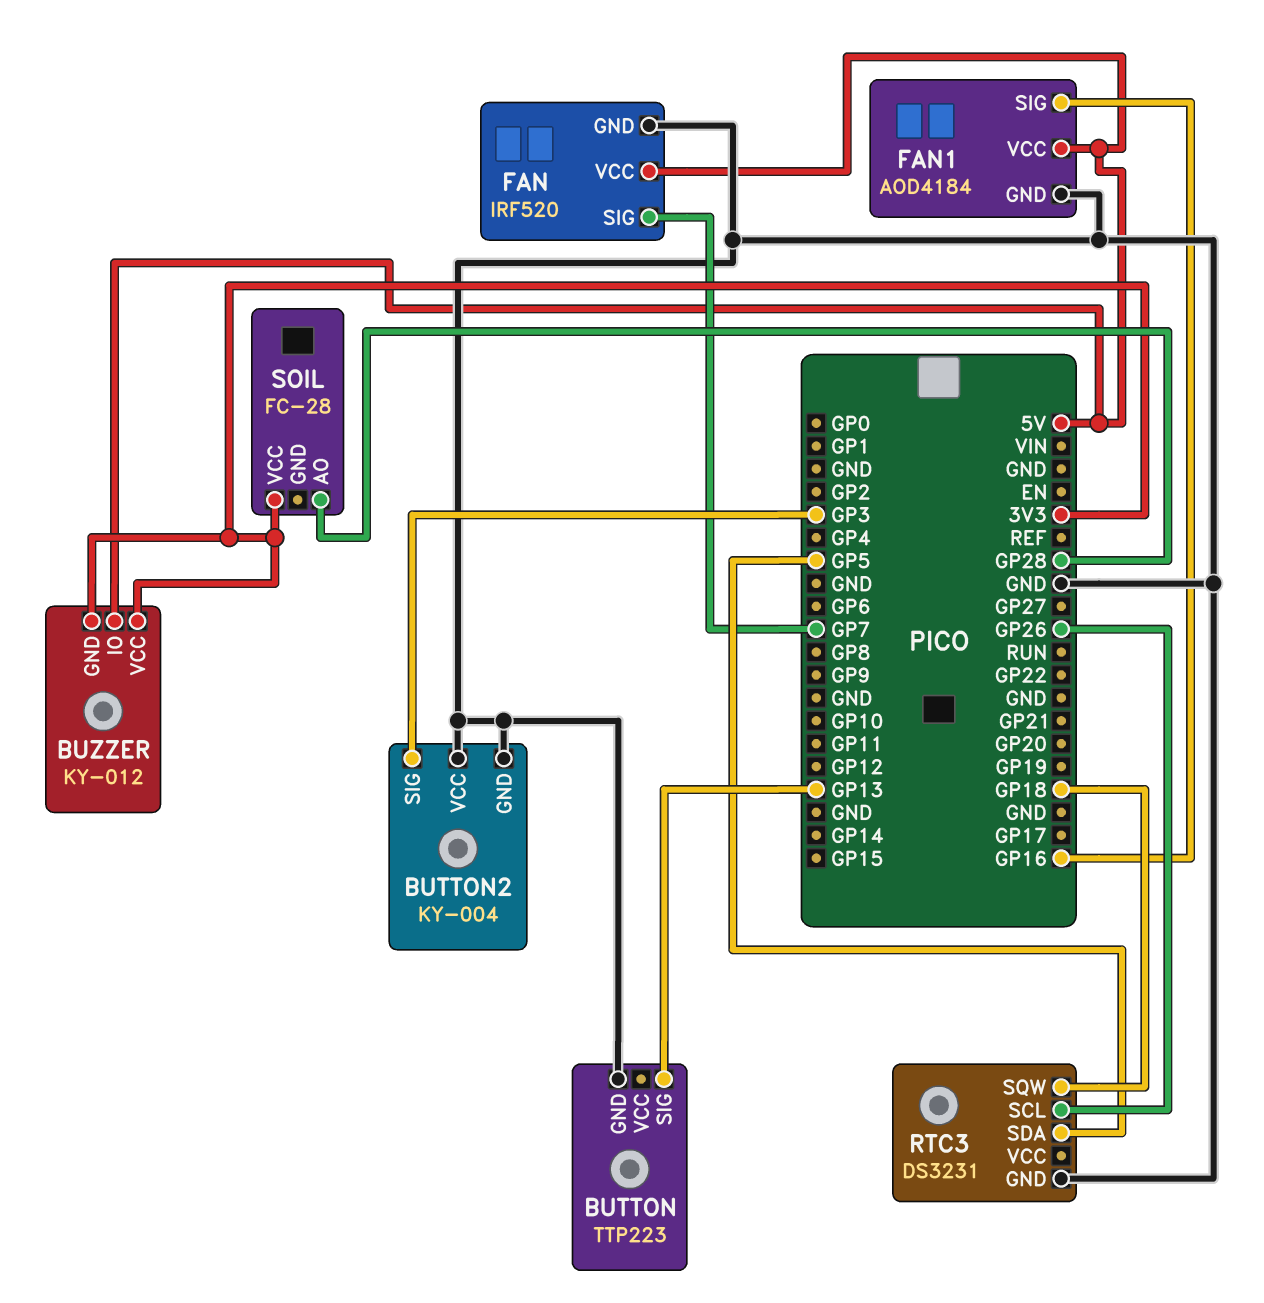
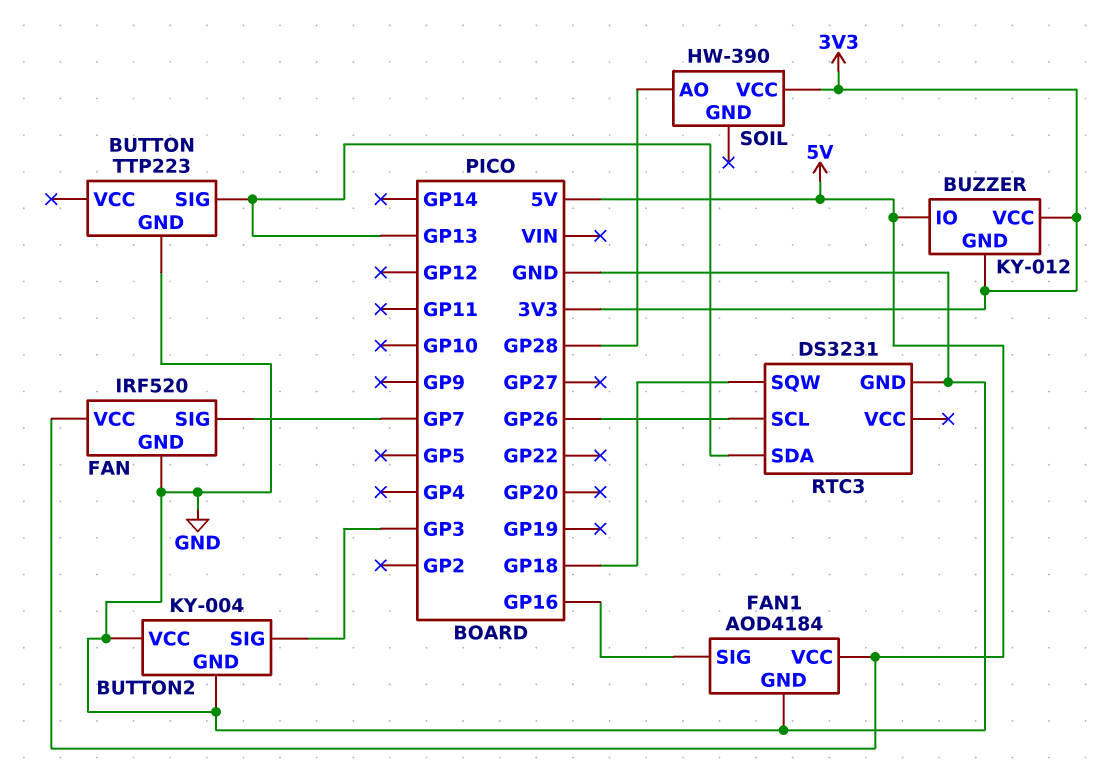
RTC3 pin SDA: GP5 -> GP13
SOIL: FC-28 -> HW-390

